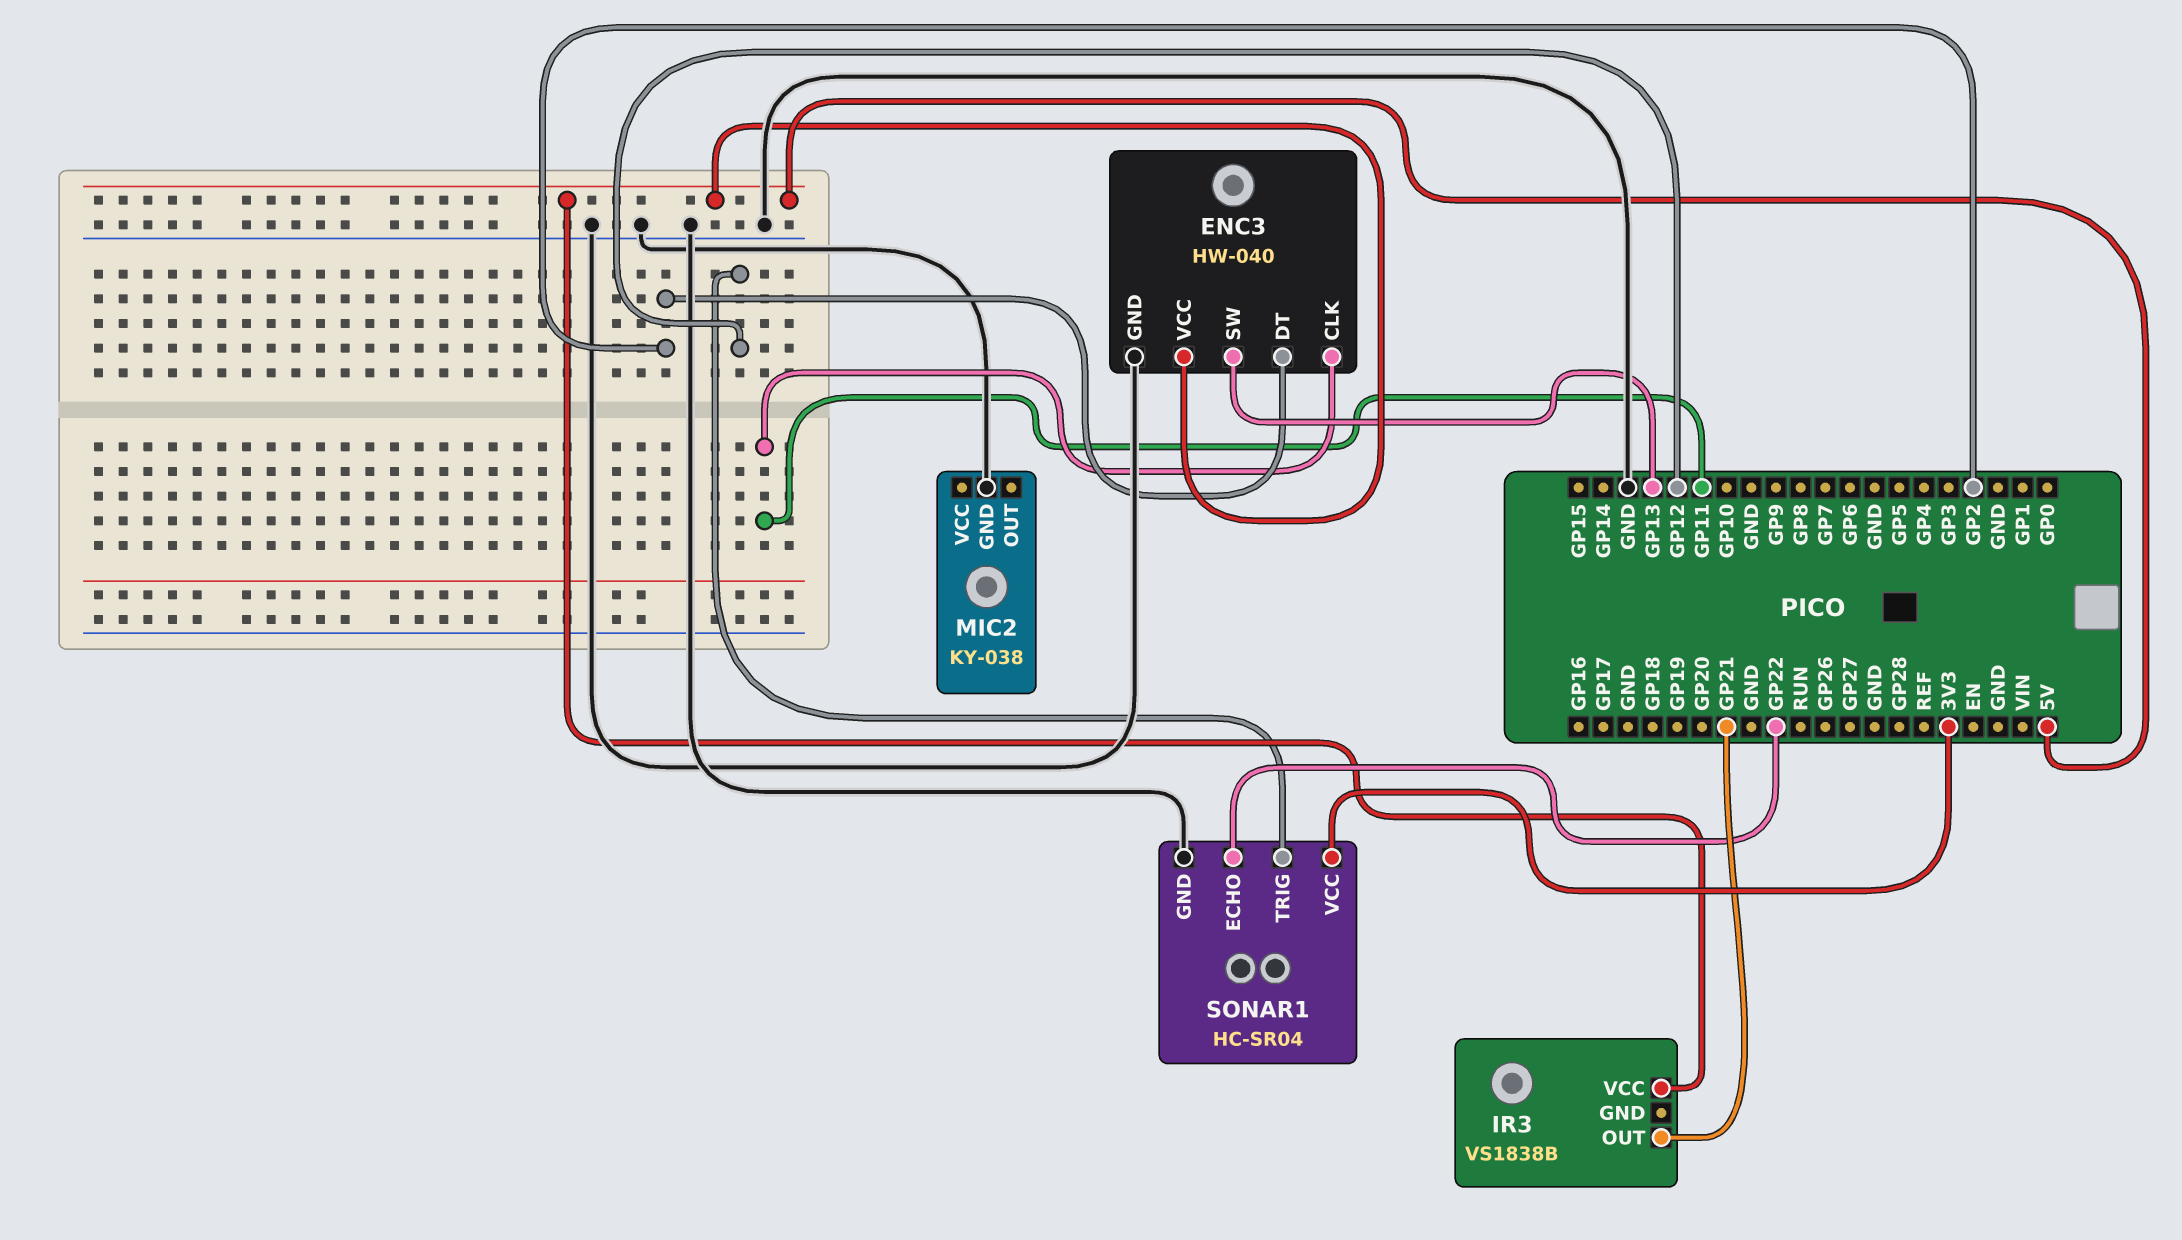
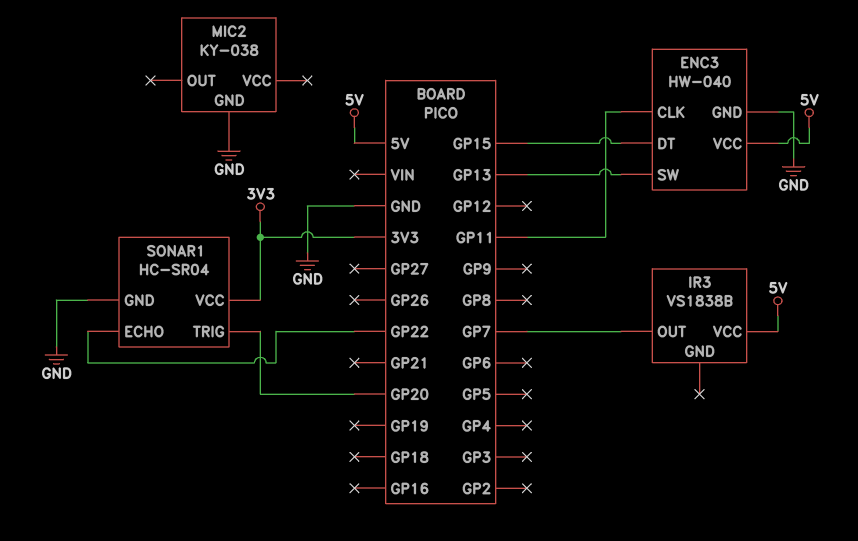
ENC3 pin DT: GP2 -> GP15
IR3 pin OUT: GP21 -> GP7
SONAR1 pin TRIG: GP12 -> GP20

